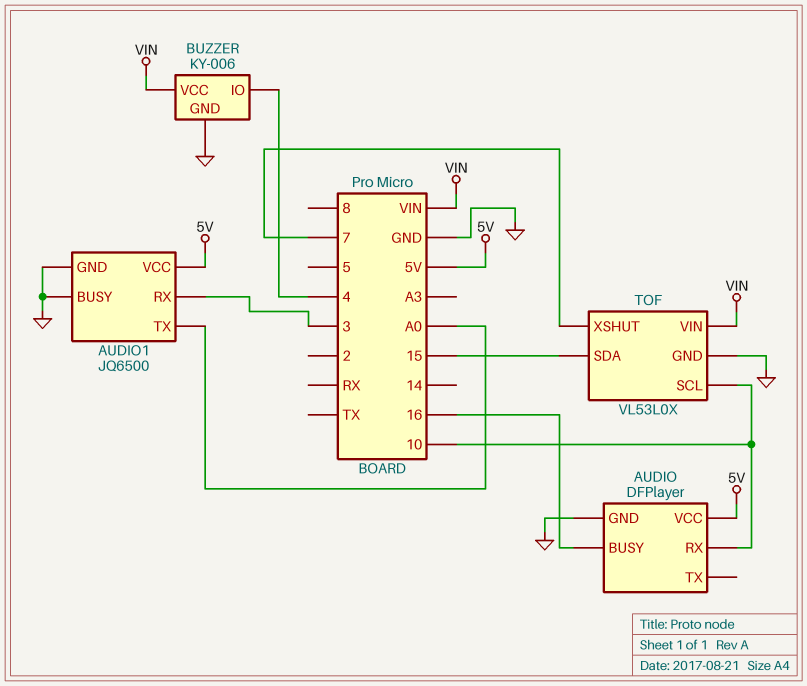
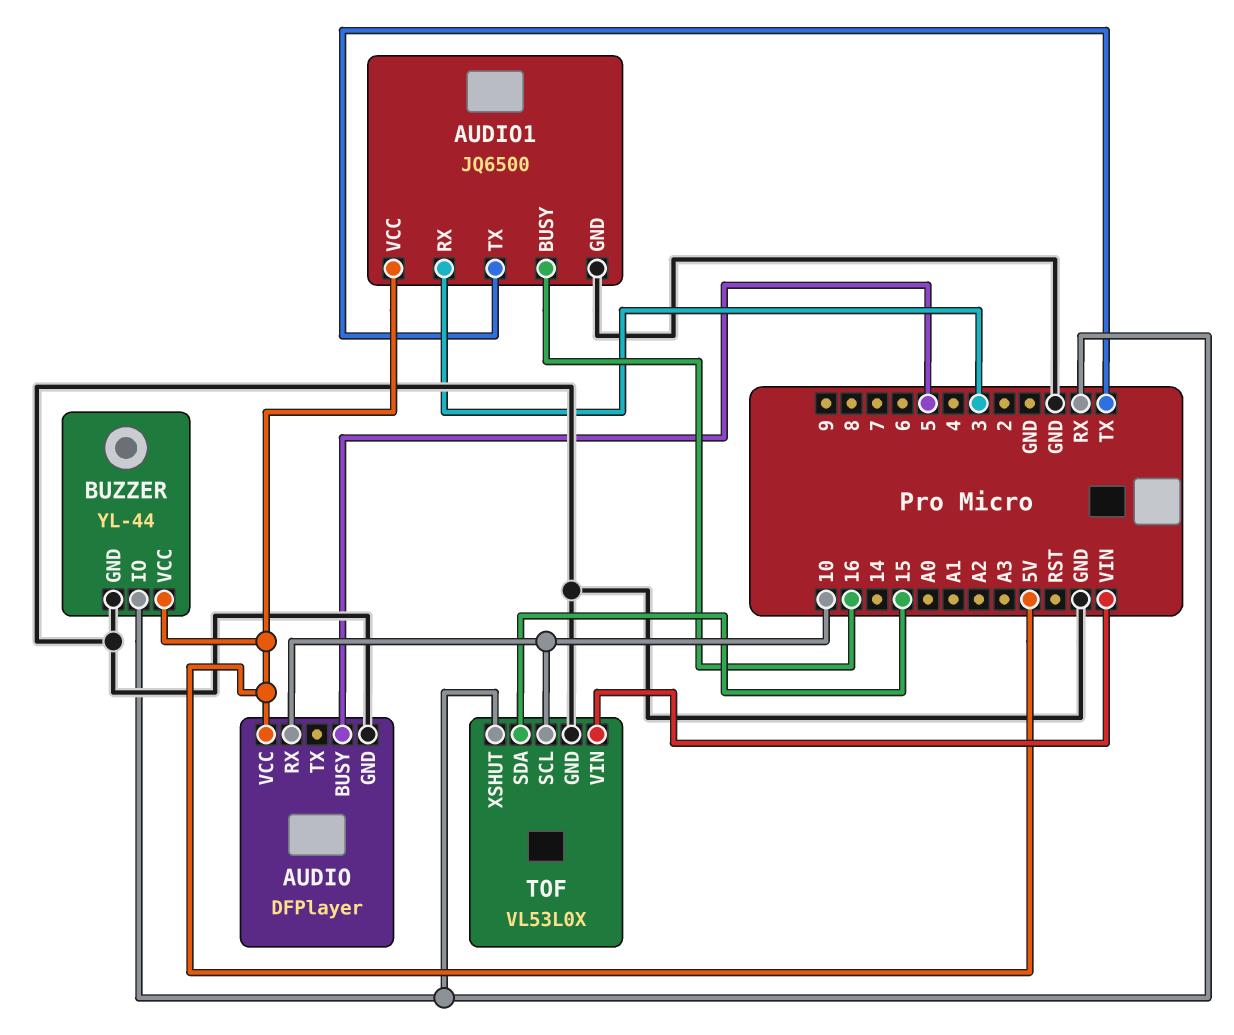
AUDIO pin BUSY: 16 -> 5
AUDIO1 pin BUSY: GND -> 16
AUDIO1 pin TX: A0 -> TX
BUZZER: KY-006 -> YL-44
BUZZER pin IO: 4 -> RX
BUZZER pin VCC: VIN -> 5V
TOF pin XSHUT: 7 -> RX

